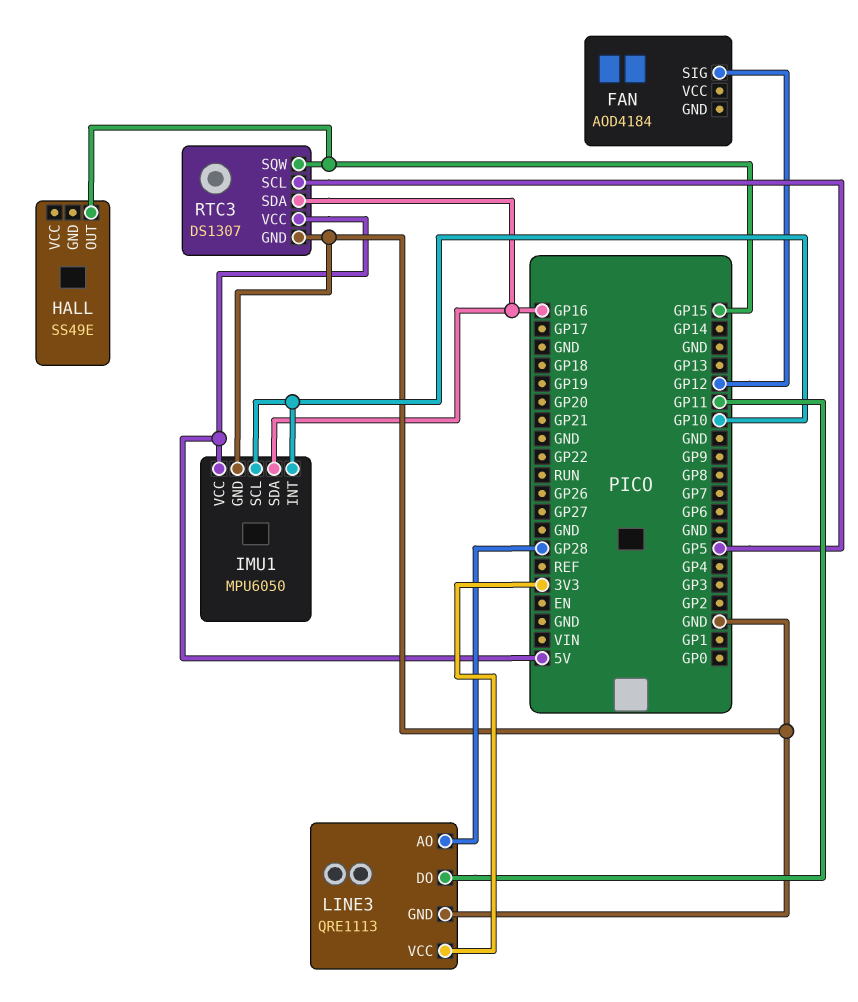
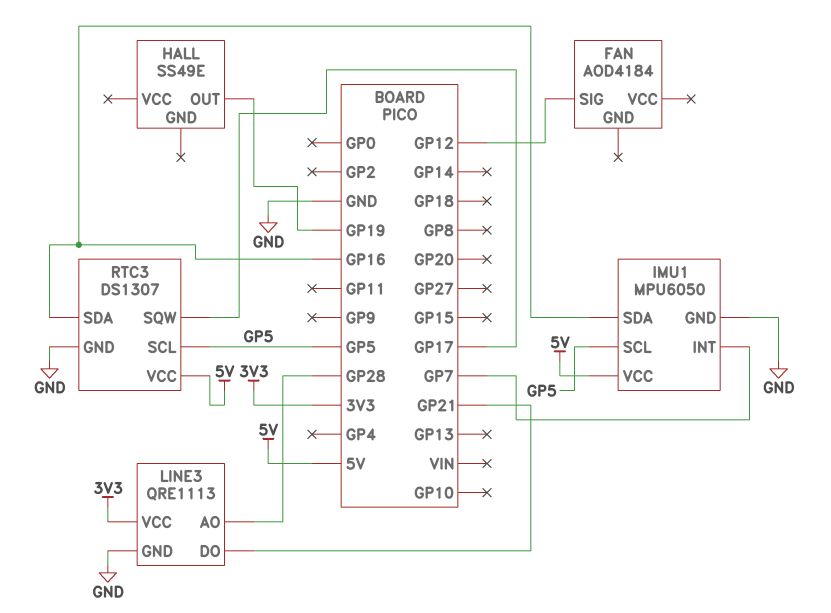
HALL pin OUT: GP15 -> GP19
IMU1 pin INT: GP10 -> GP7
IMU1 pin SCL: GP10 -> GP5
LINE3 pin DO: GP11 -> GP21
RTC3 pin SQW: GP15 -> GP17

